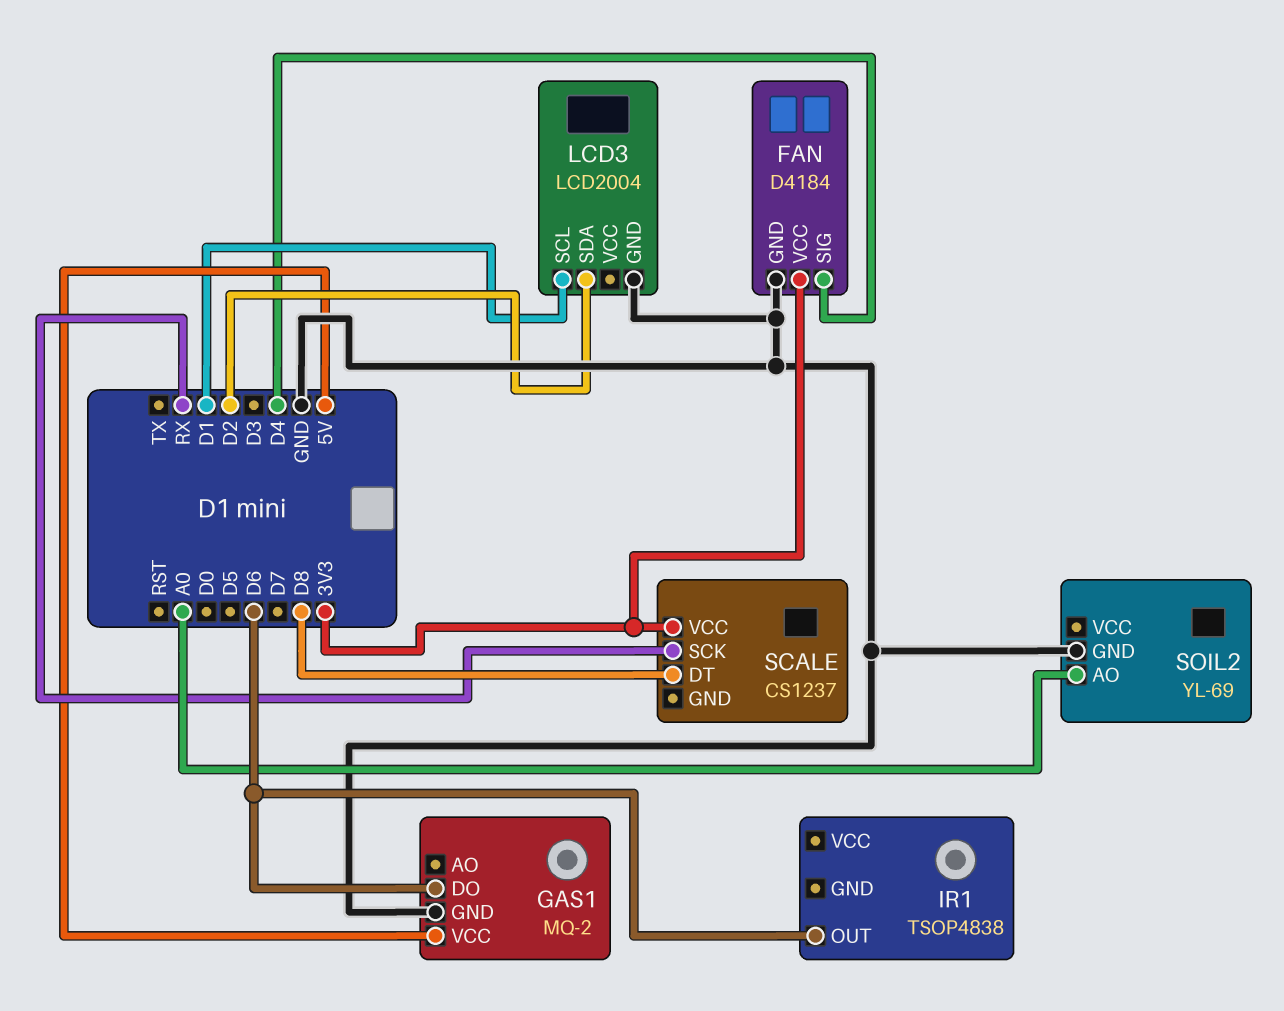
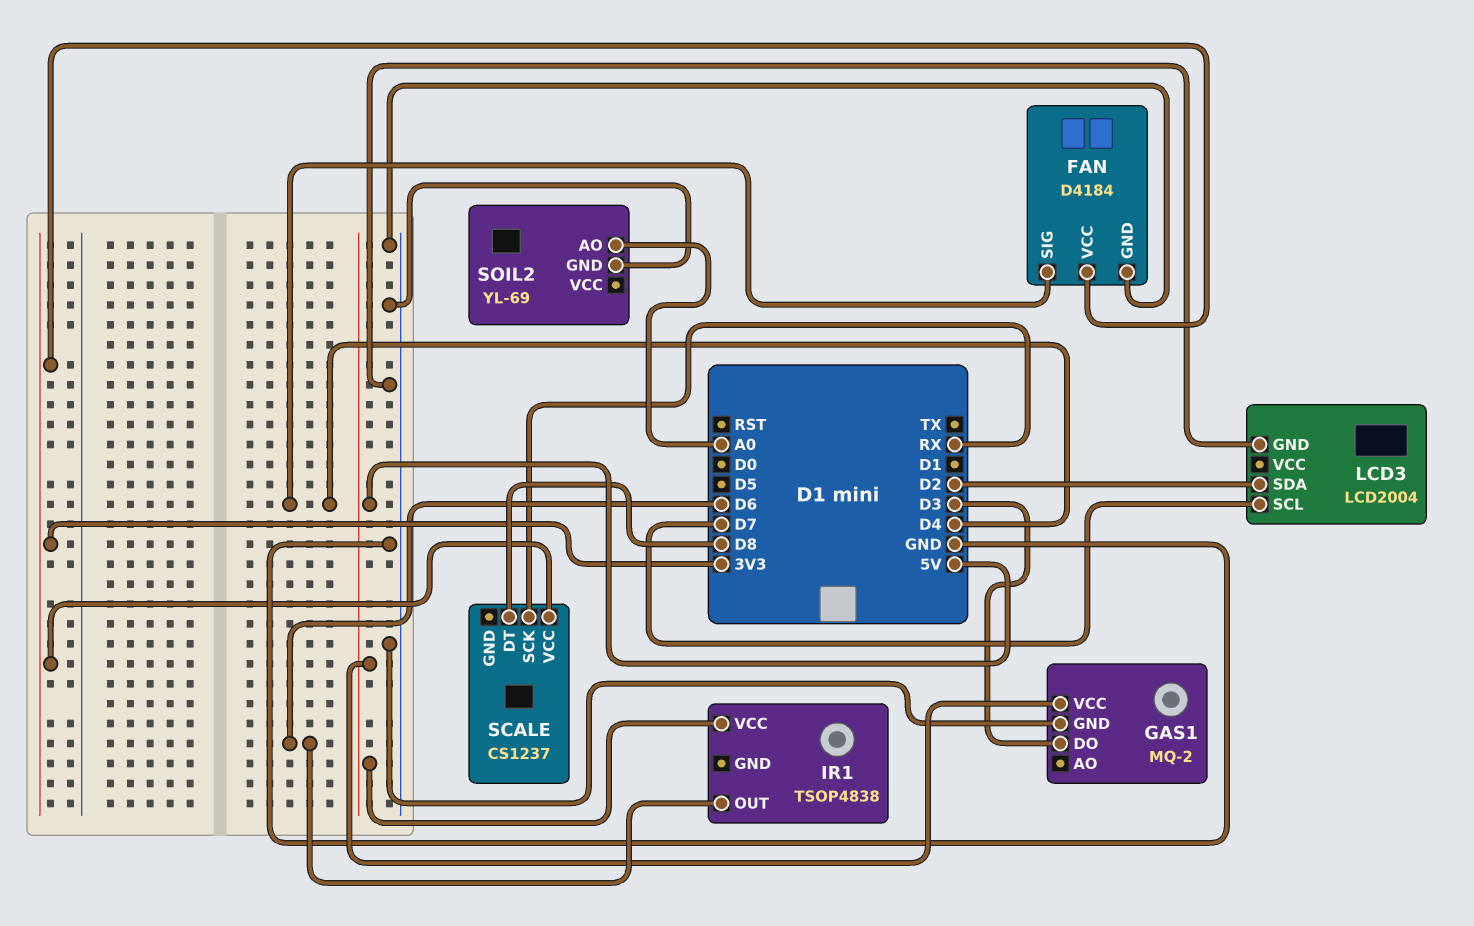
GAS1 pin DO: D6 -> D3
IR1 pin VCC: none -> 5V
LCD3 pin SCL: D1 -> D7

